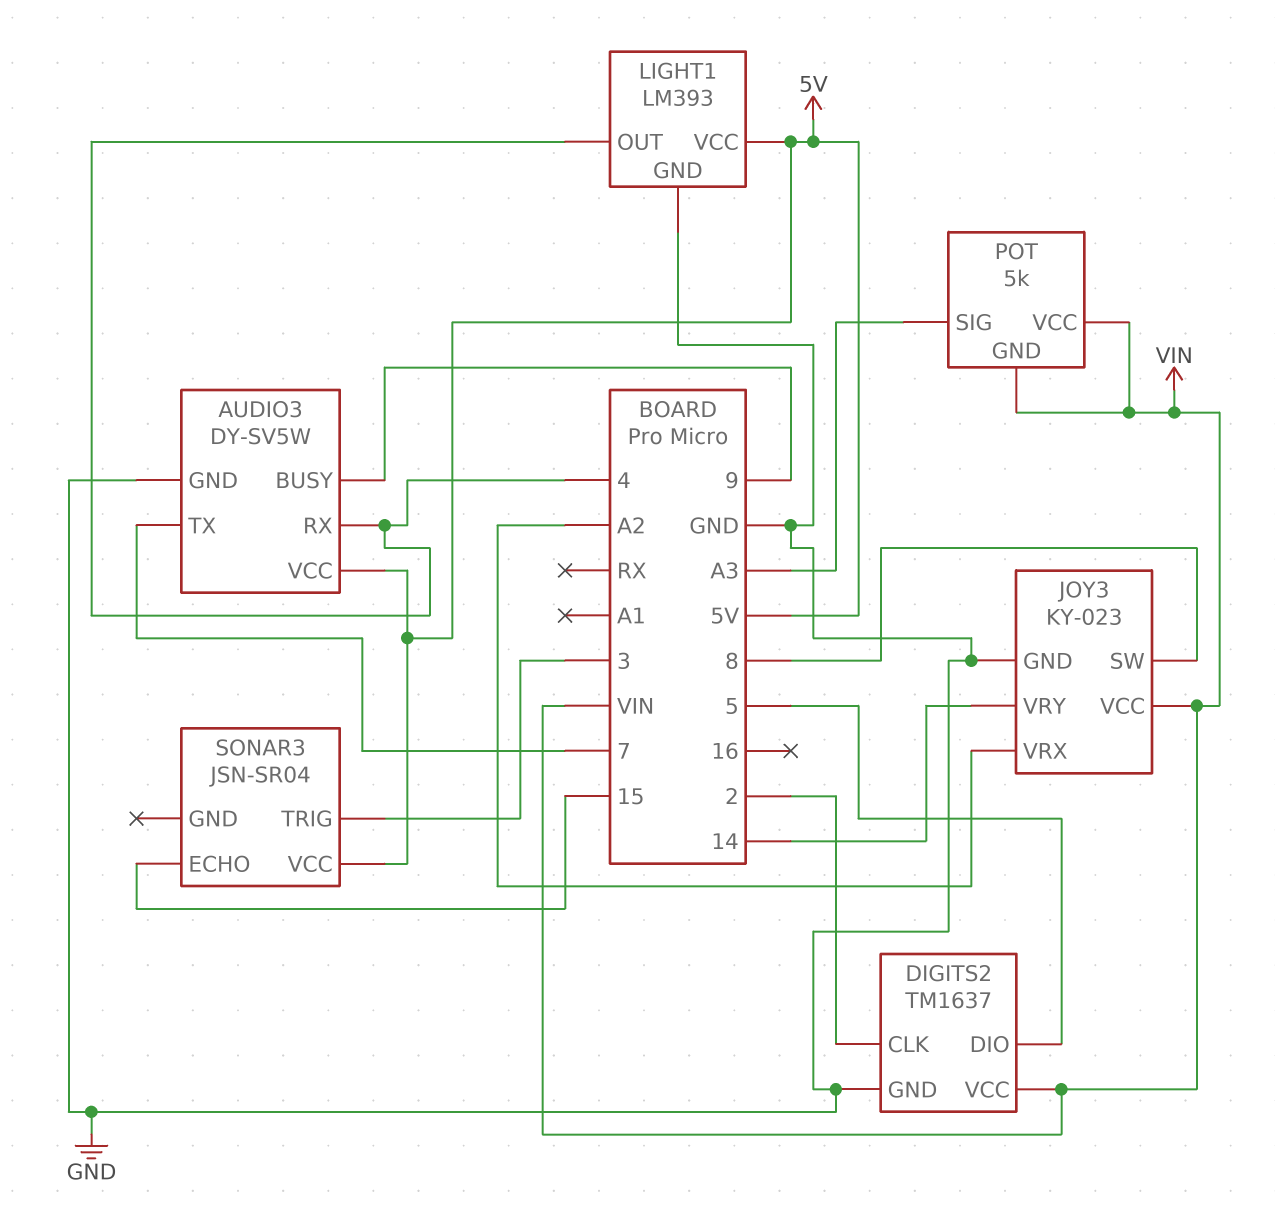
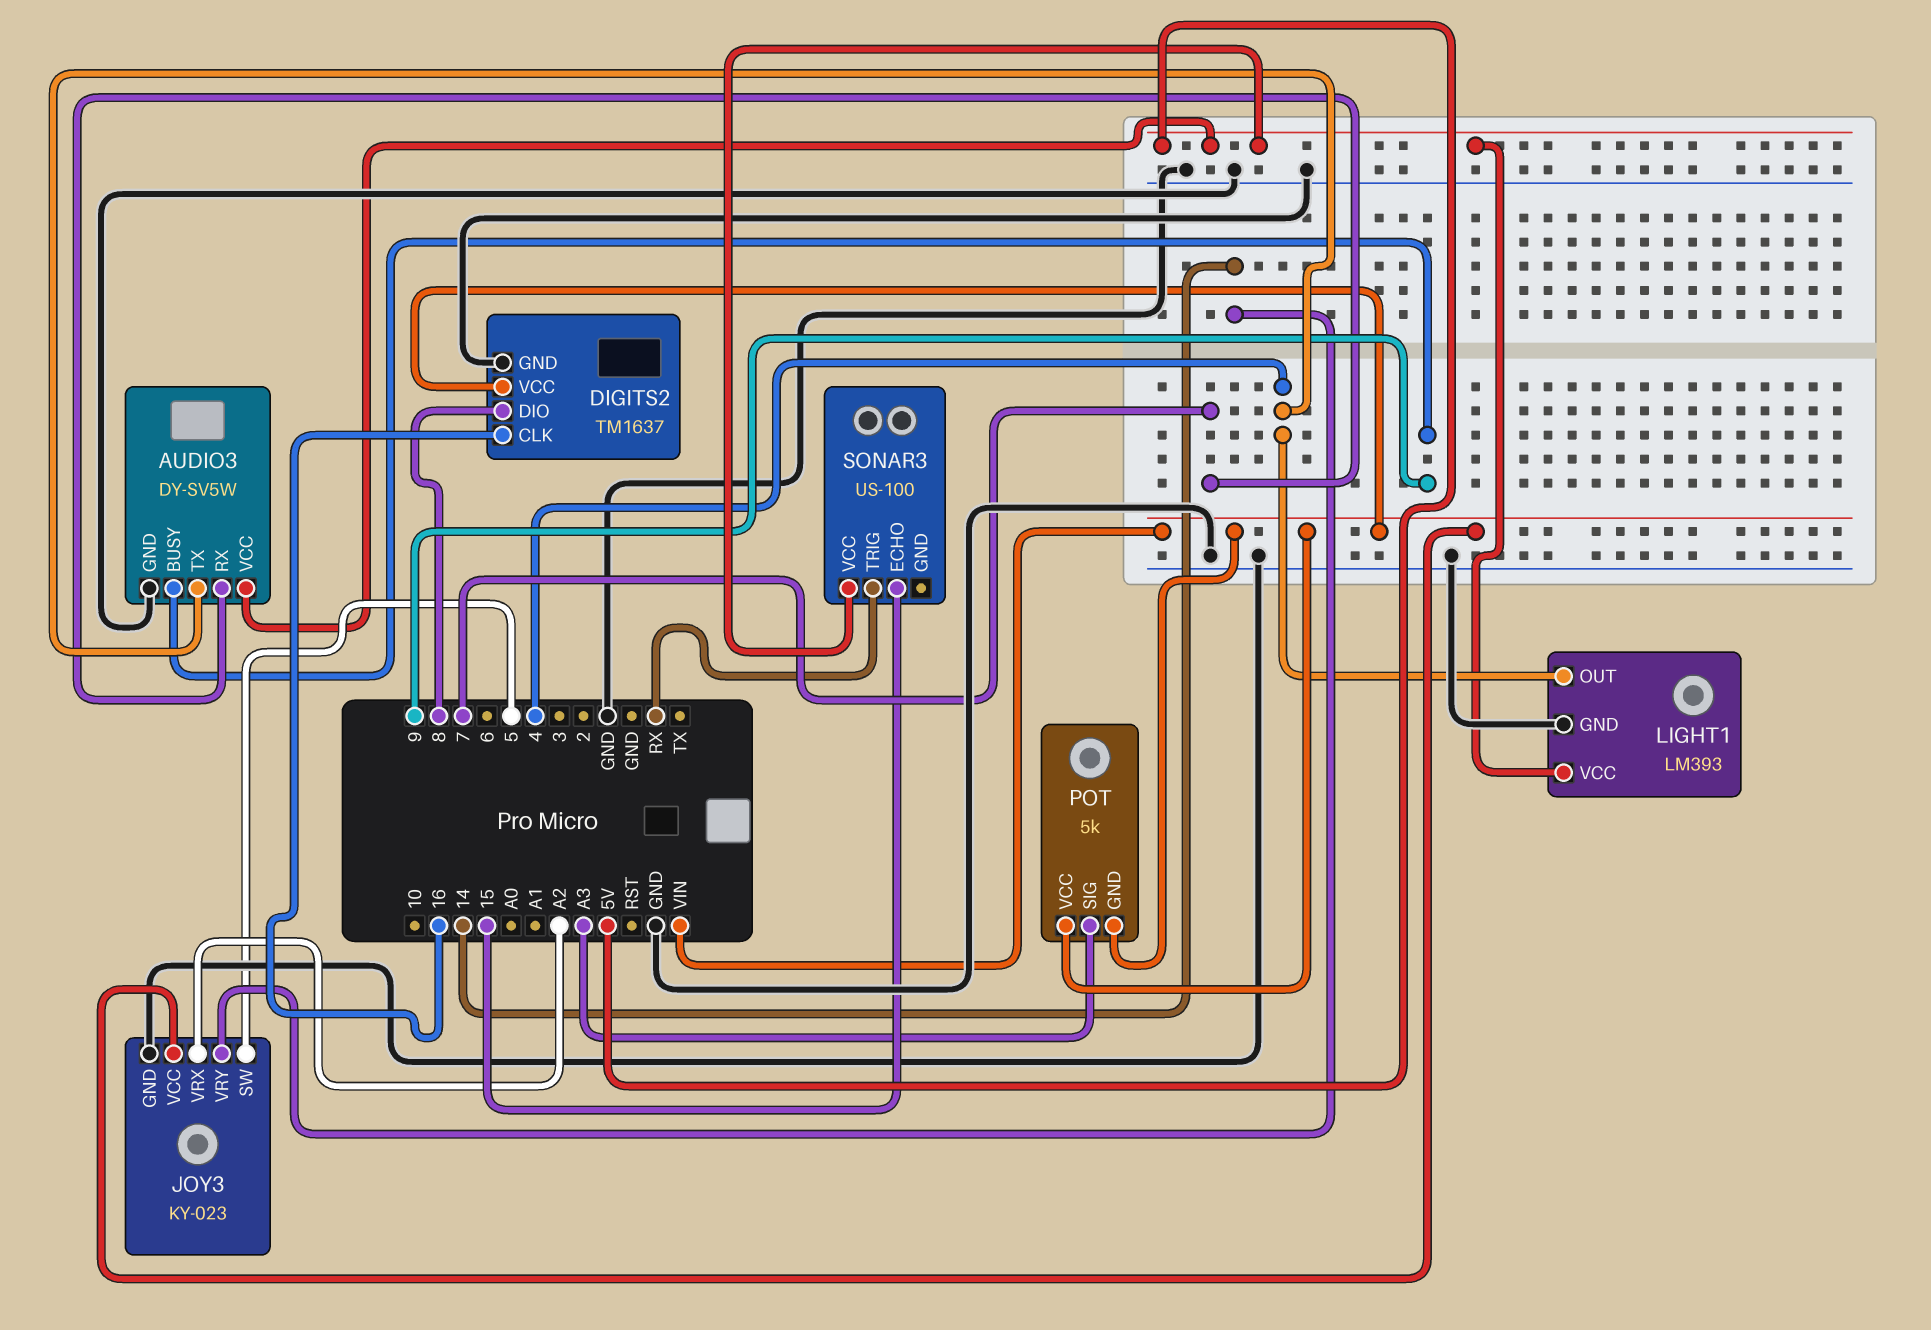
AUDIO3 pin RX: 4 -> 7
AUDIO3 pin TX: 7 -> 4
DIGITS2 pin CLK: 2 -> 16
DIGITS2 pin DIO: 5 -> 8
JOY3 pin SW: 8 -> 5
SONAR3: JSN-SR04 -> US-100
SONAR3 pin TRIG: 3 -> RX

